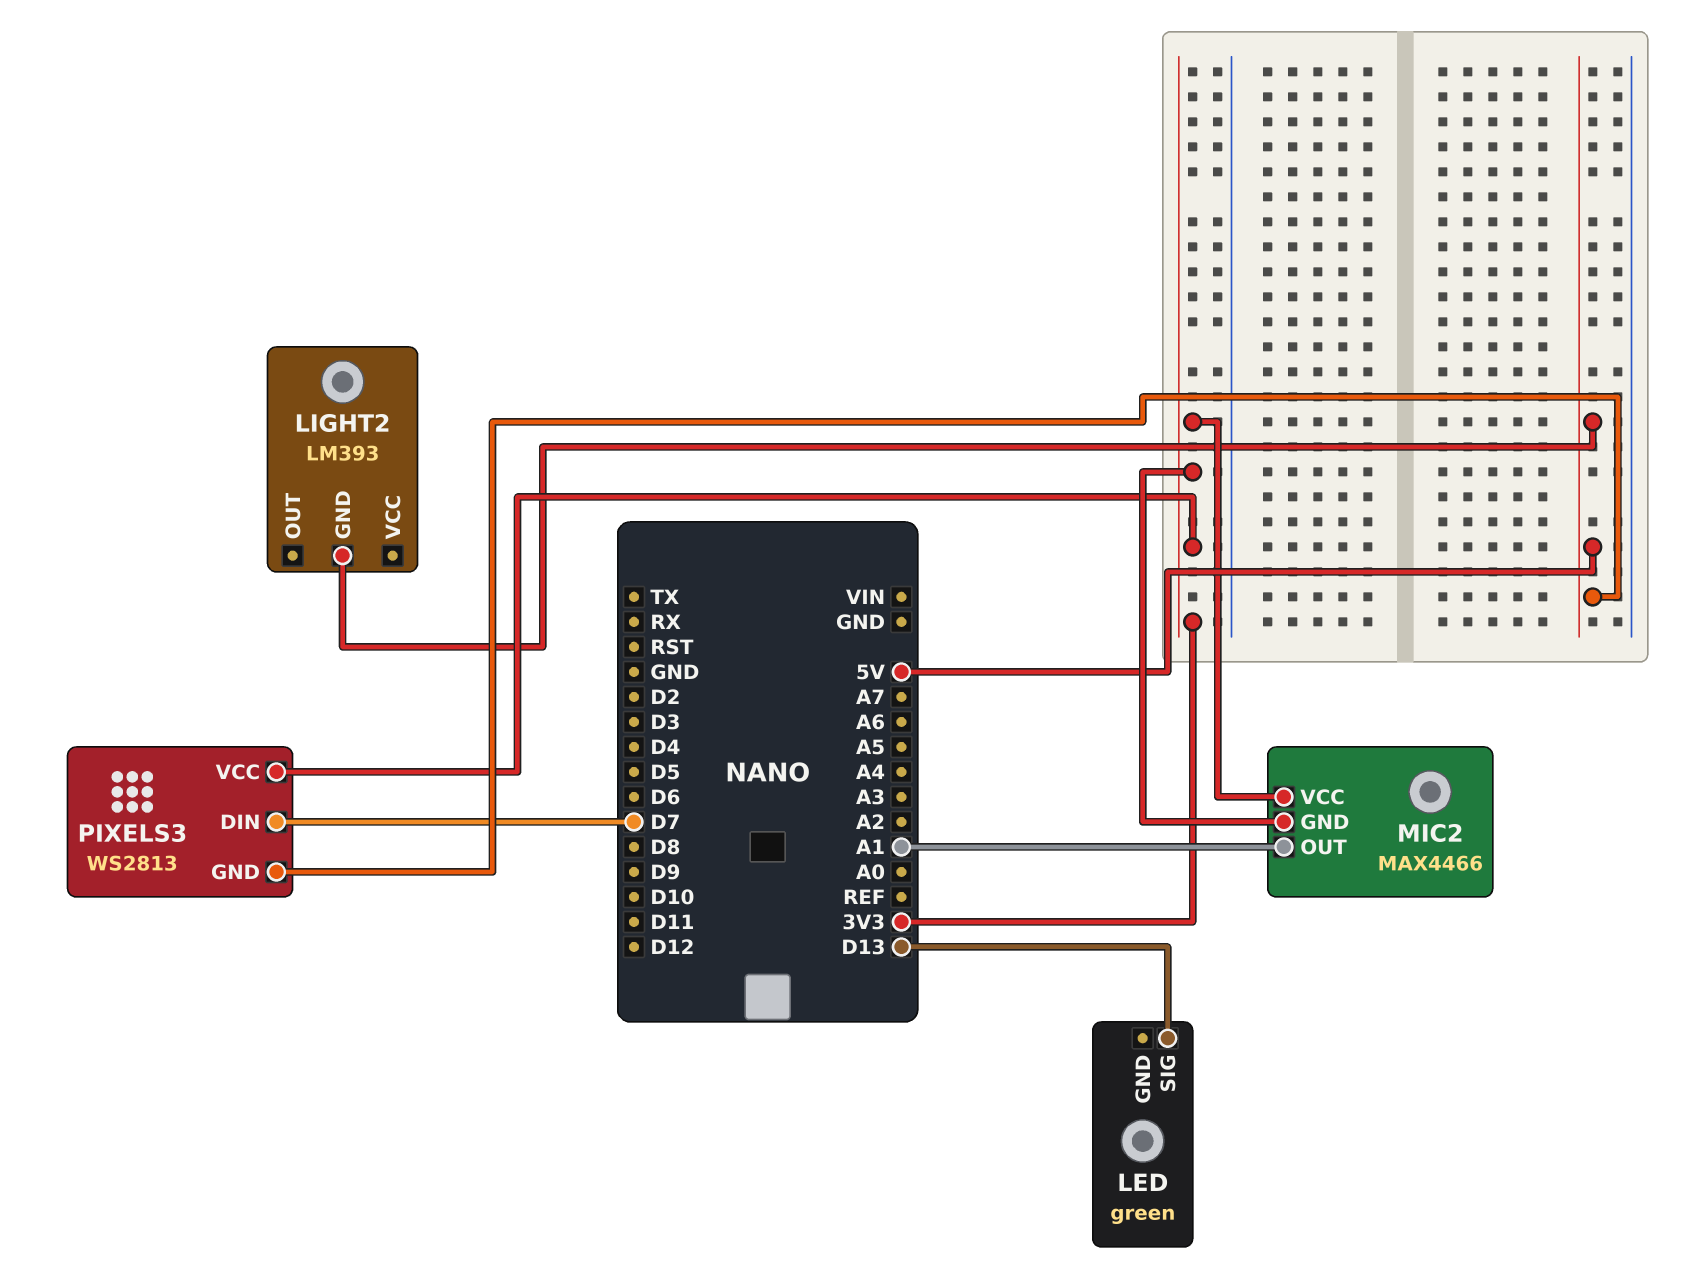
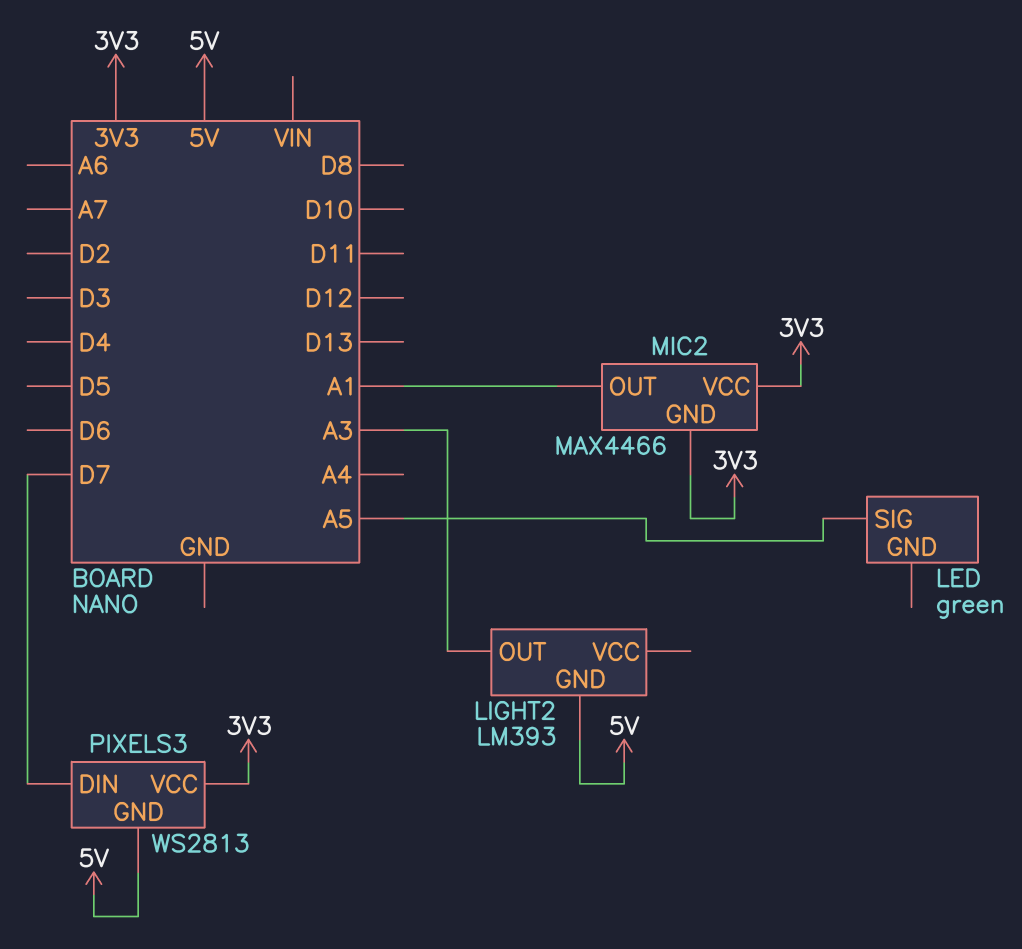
LED pin SIG: D13 -> A5
LIGHT2 pin OUT: none -> A3

